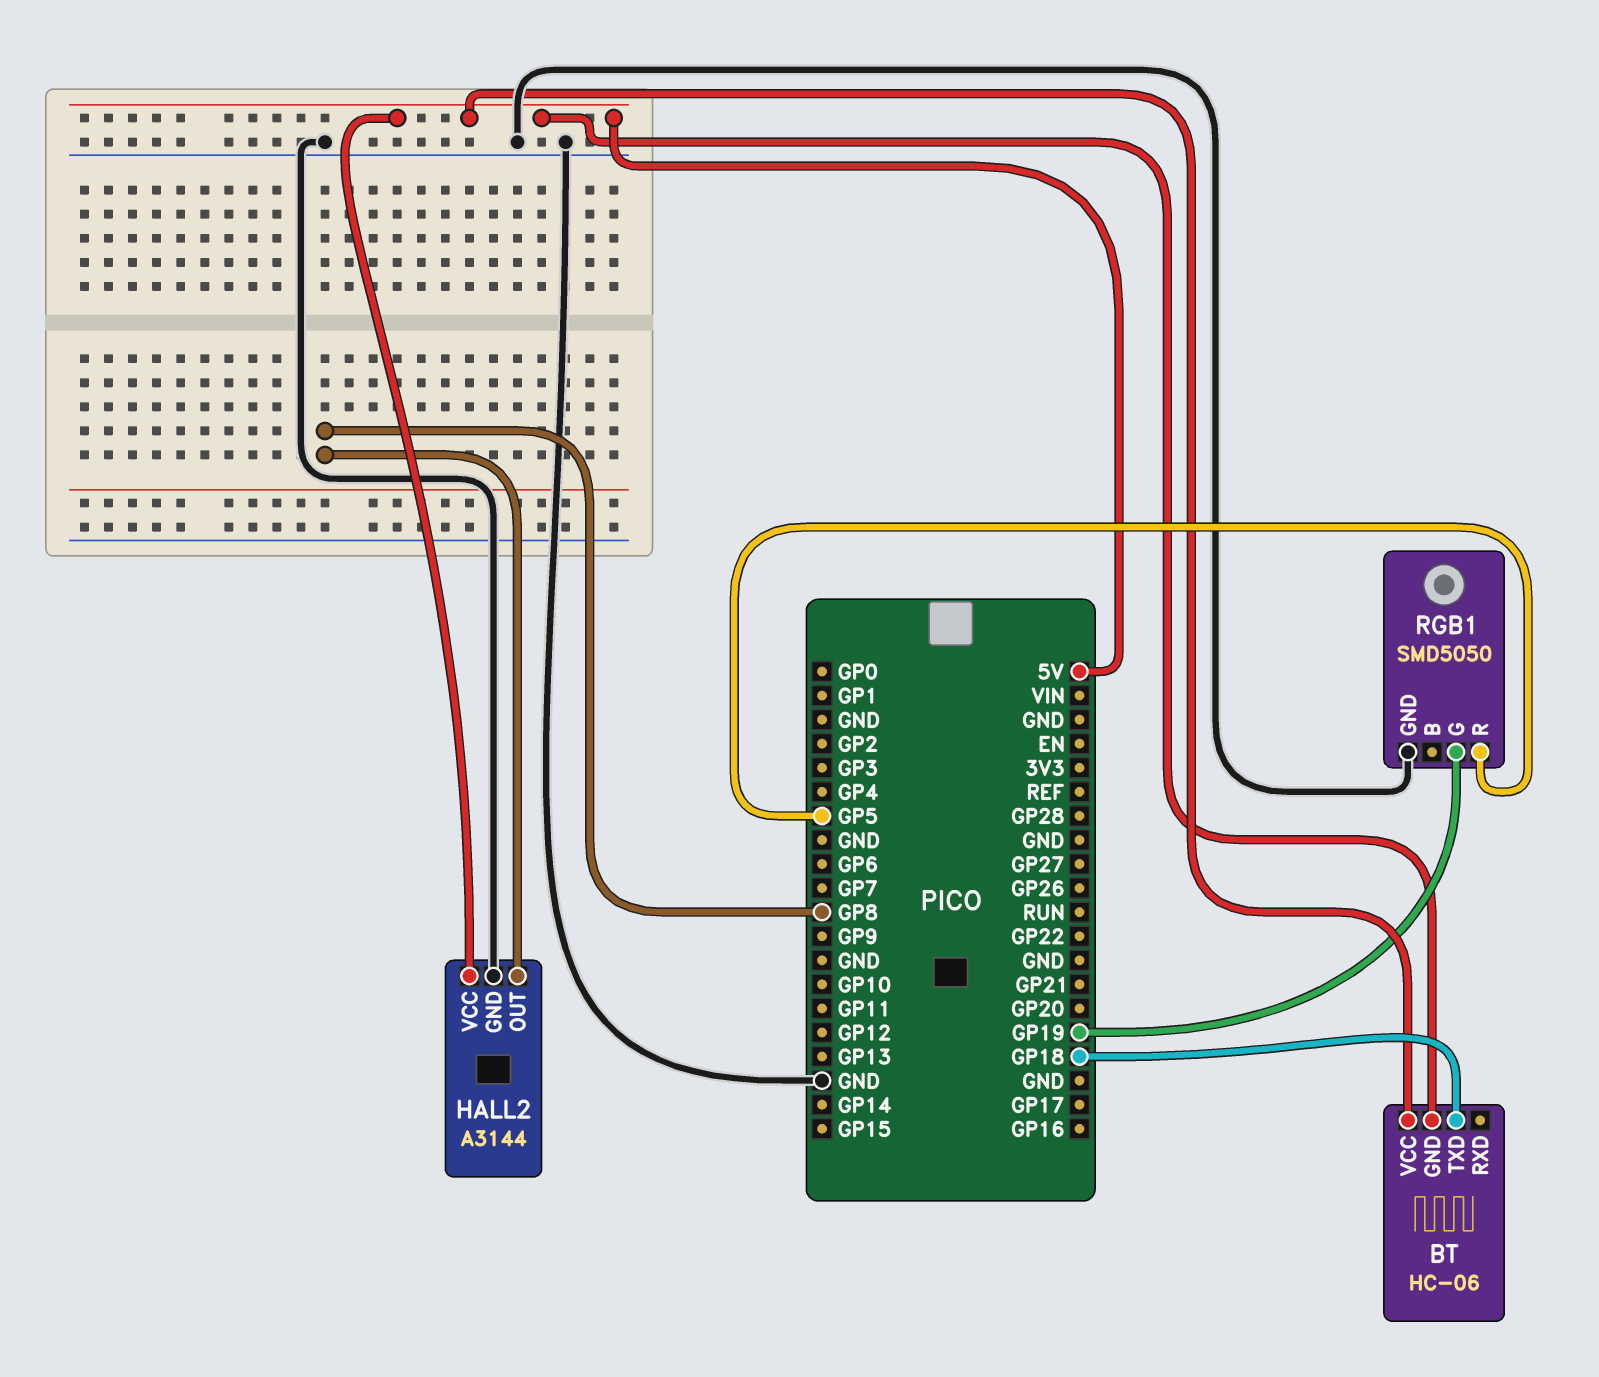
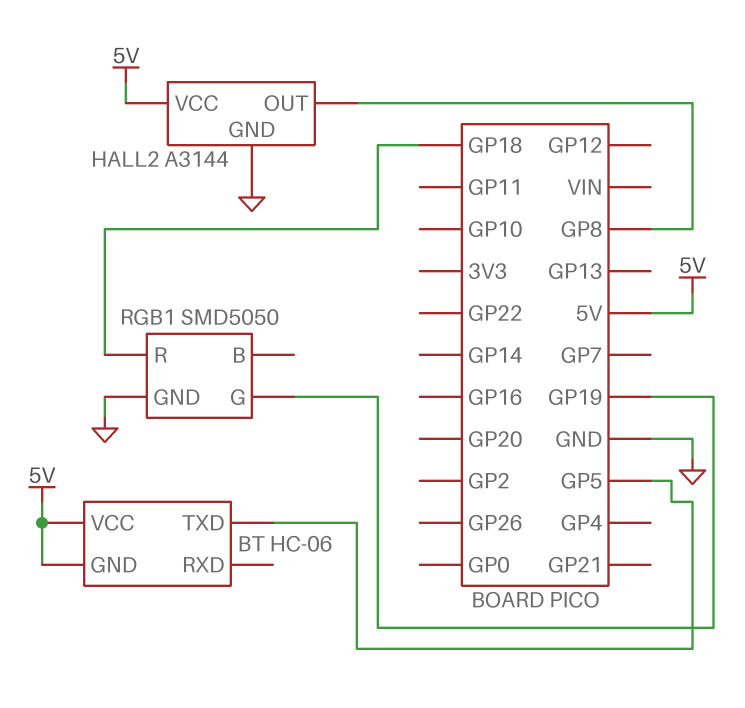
BT pin TXD: GP18 -> GP5
RGB1 pin R: GP5 -> GP18

